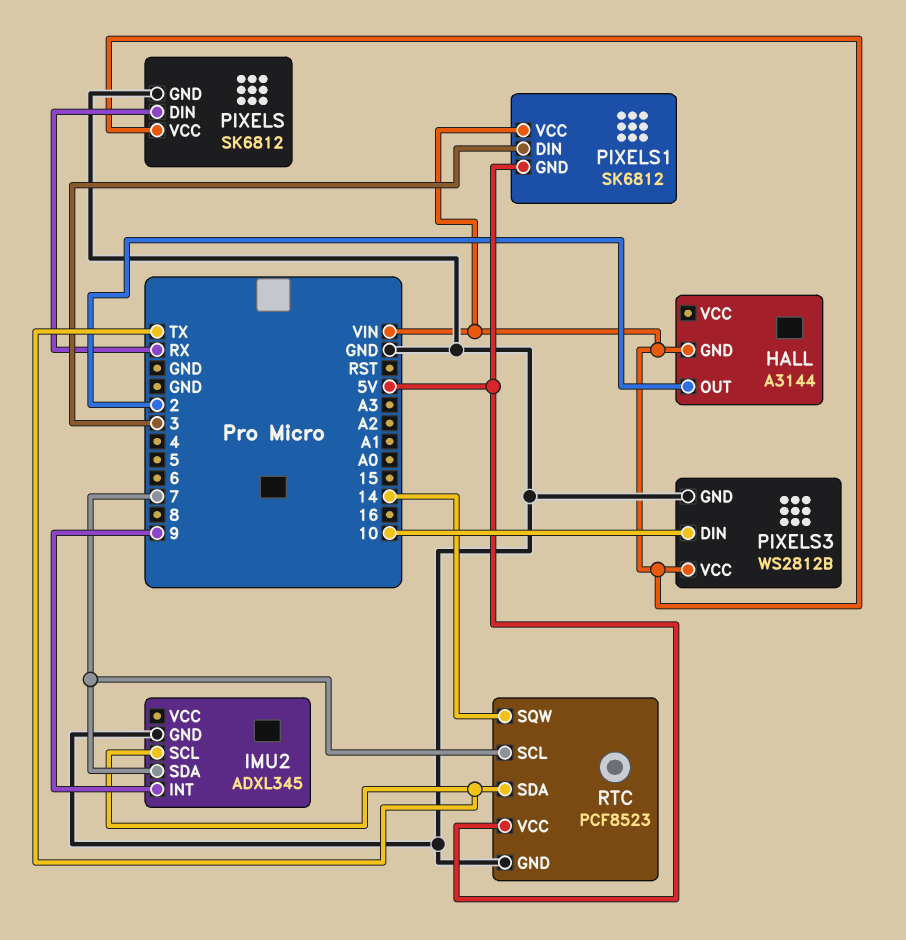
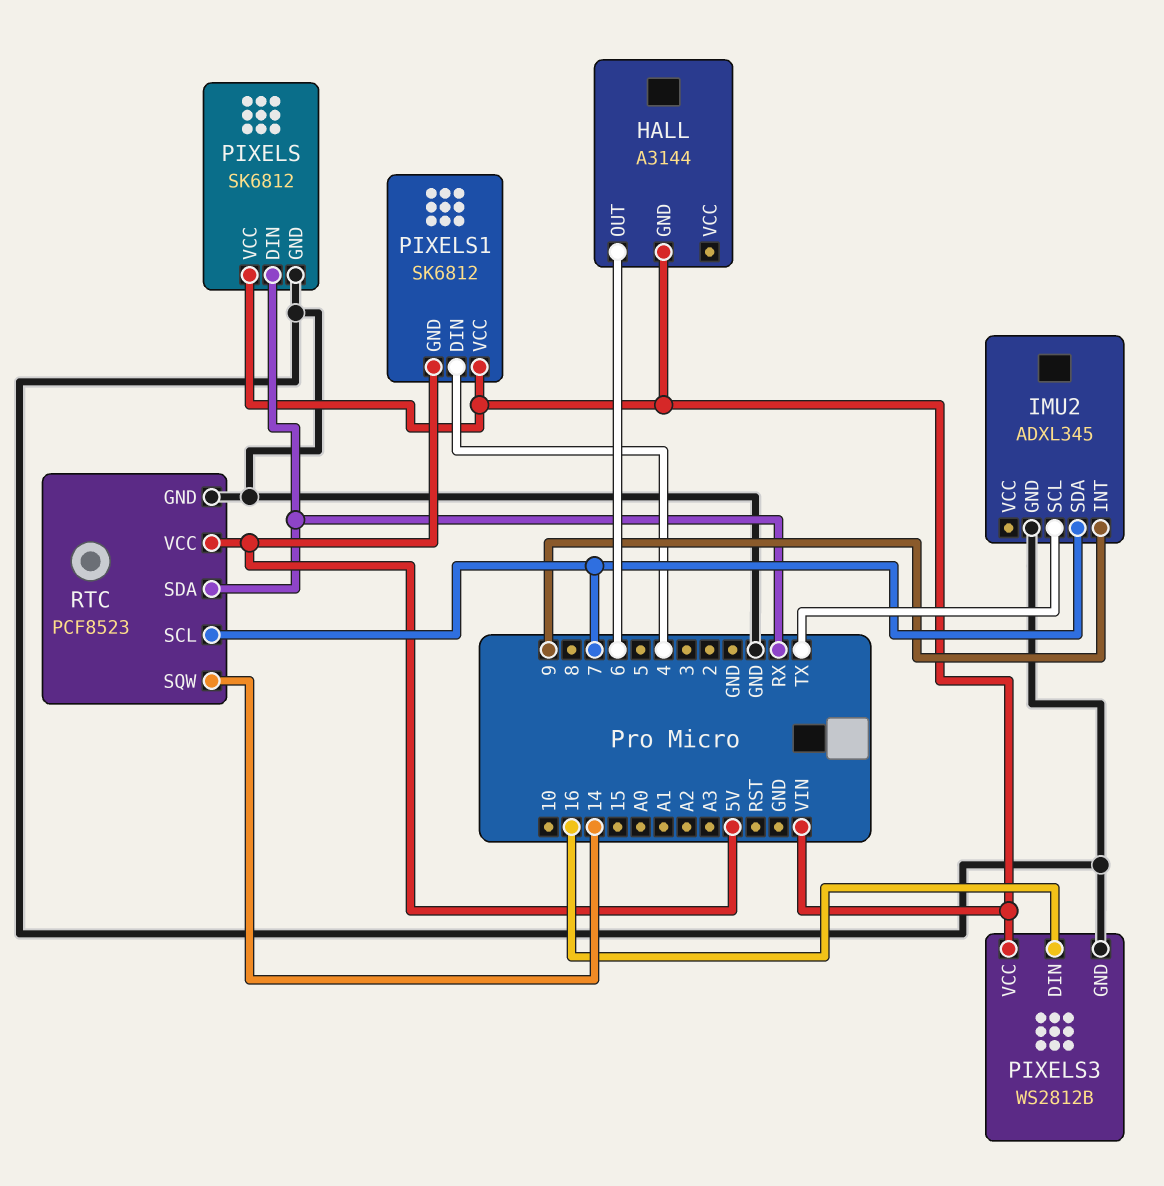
HALL pin OUT: 2 -> 6
PIXELS1 pin DIN: 3 -> 4
PIXELS3 pin DIN: 10 -> 16
RTC pin SDA: TX -> RX

